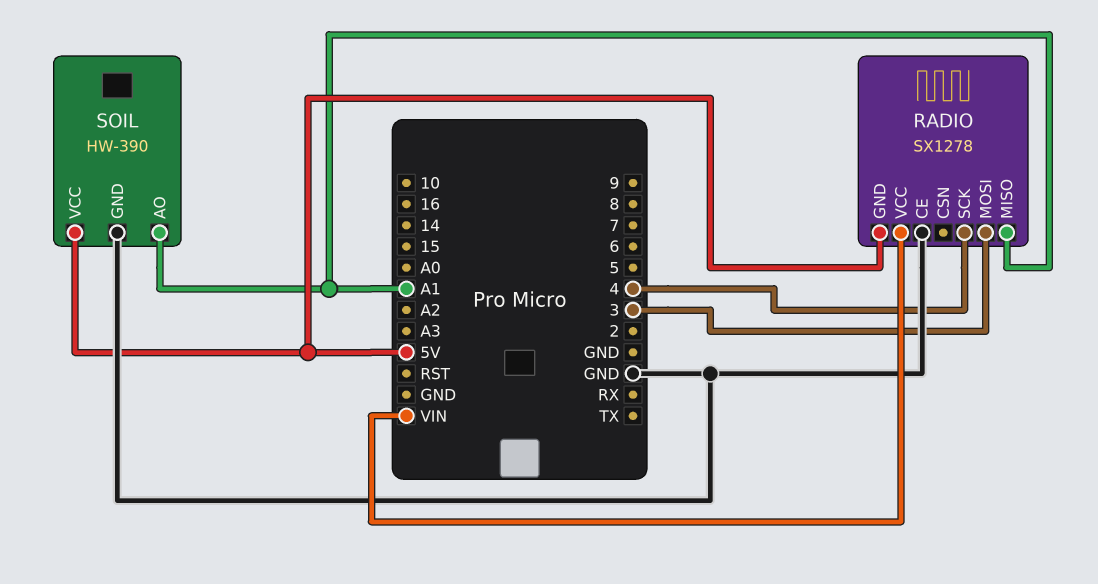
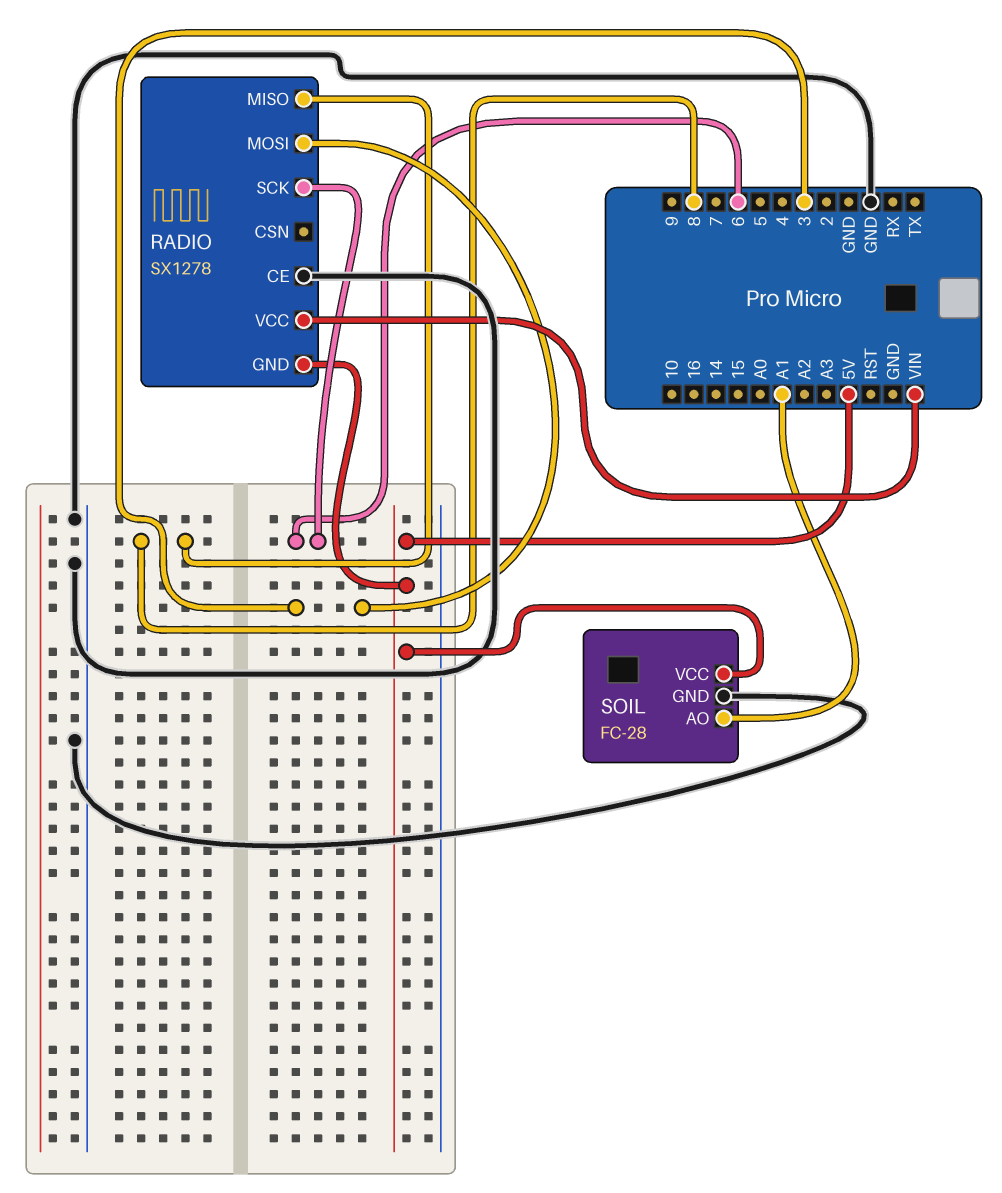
RADIO pin MISO: A1 -> 8
RADIO pin SCK: 4 -> 6
SOIL: HW-390 -> FC-28

